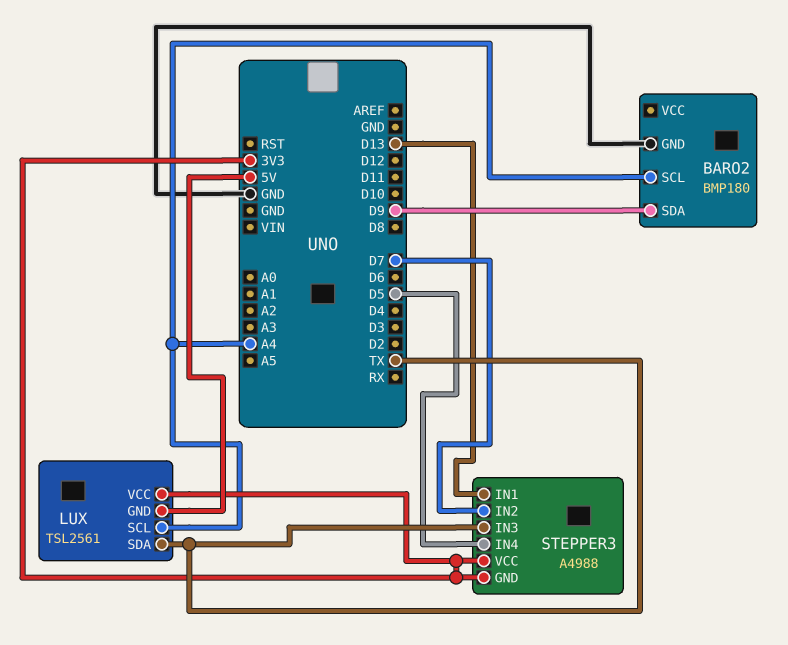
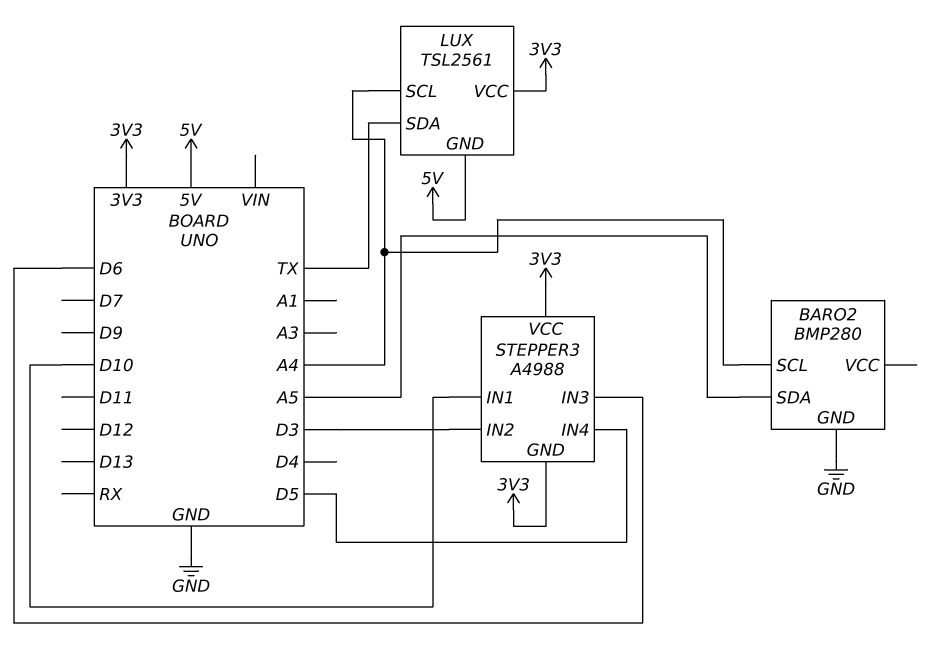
BARO2: BMP180 -> BMP280
BARO2 pin SDA: D9 -> A5
STEPPER3 pin IN1: D13 -> D10
STEPPER3 pin IN2: D7 -> D3
STEPPER3 pin IN3: TX -> D6

